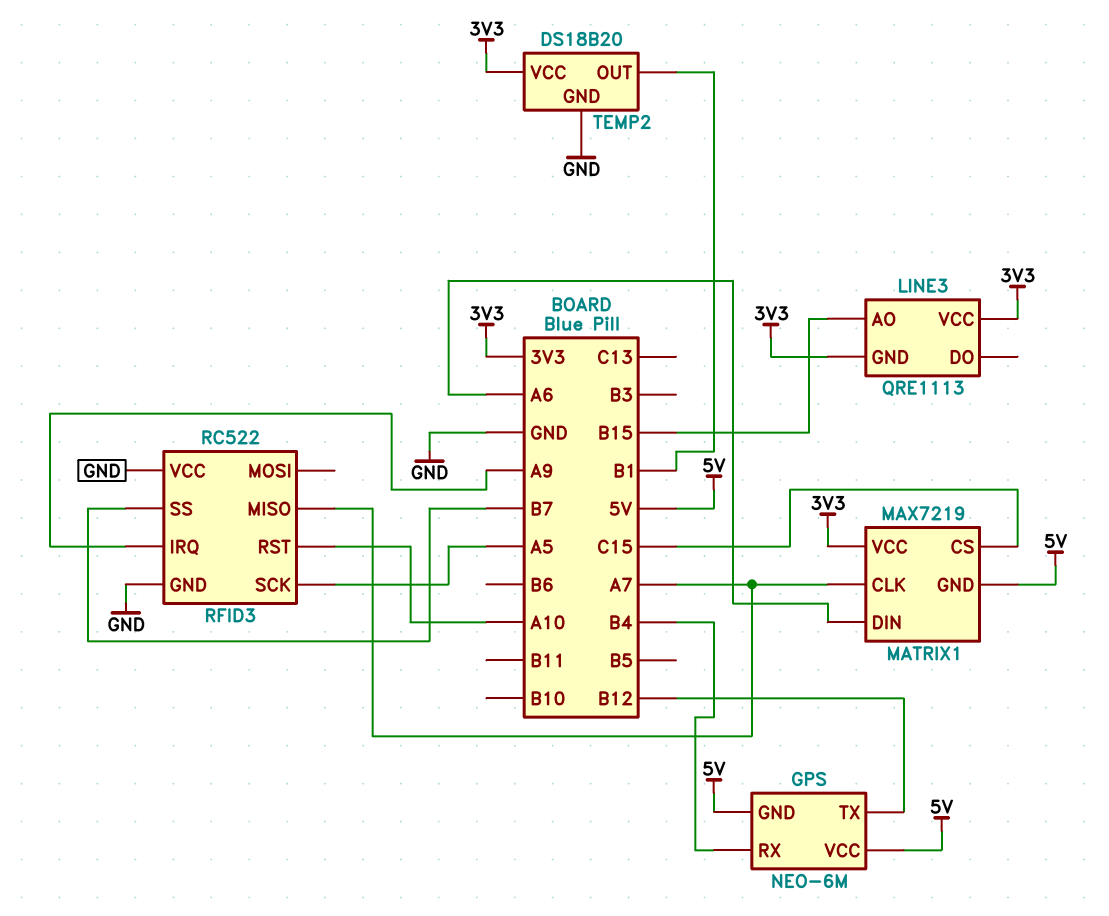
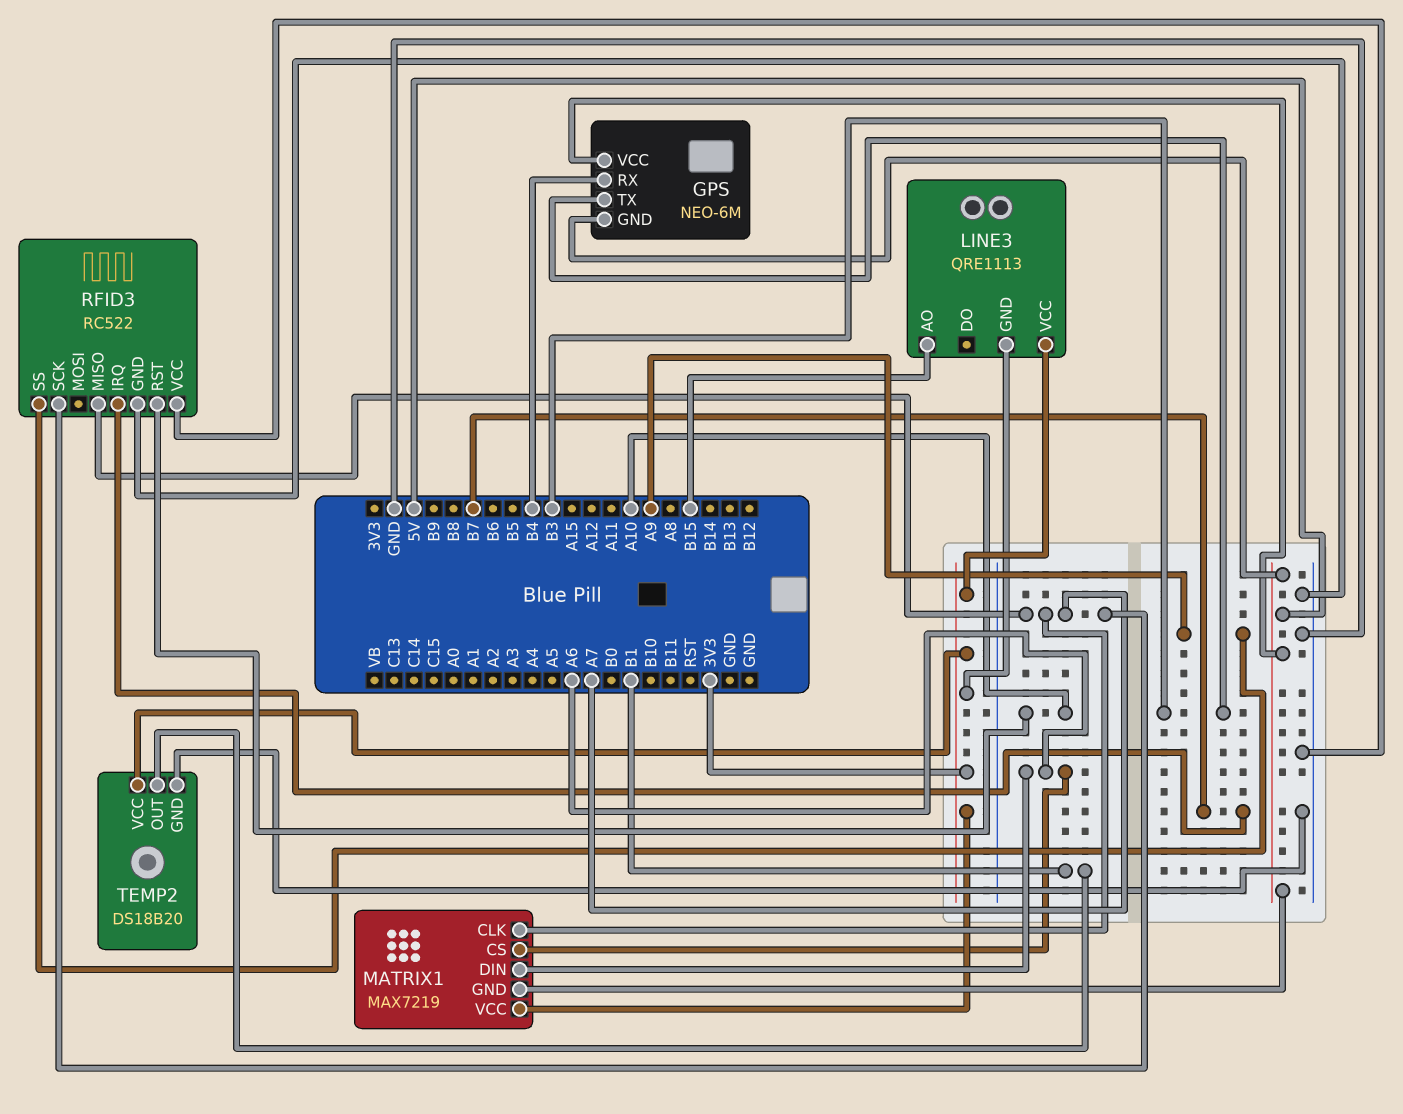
GPS pin TX: B12 -> B3
MATRIX1 pin CS: C15 -> A6
RFID3 pin IRQ: A9 -> B7
RFID3 pin SCK: A5 -> A7
RFID3 pin SS: B7 -> A9

